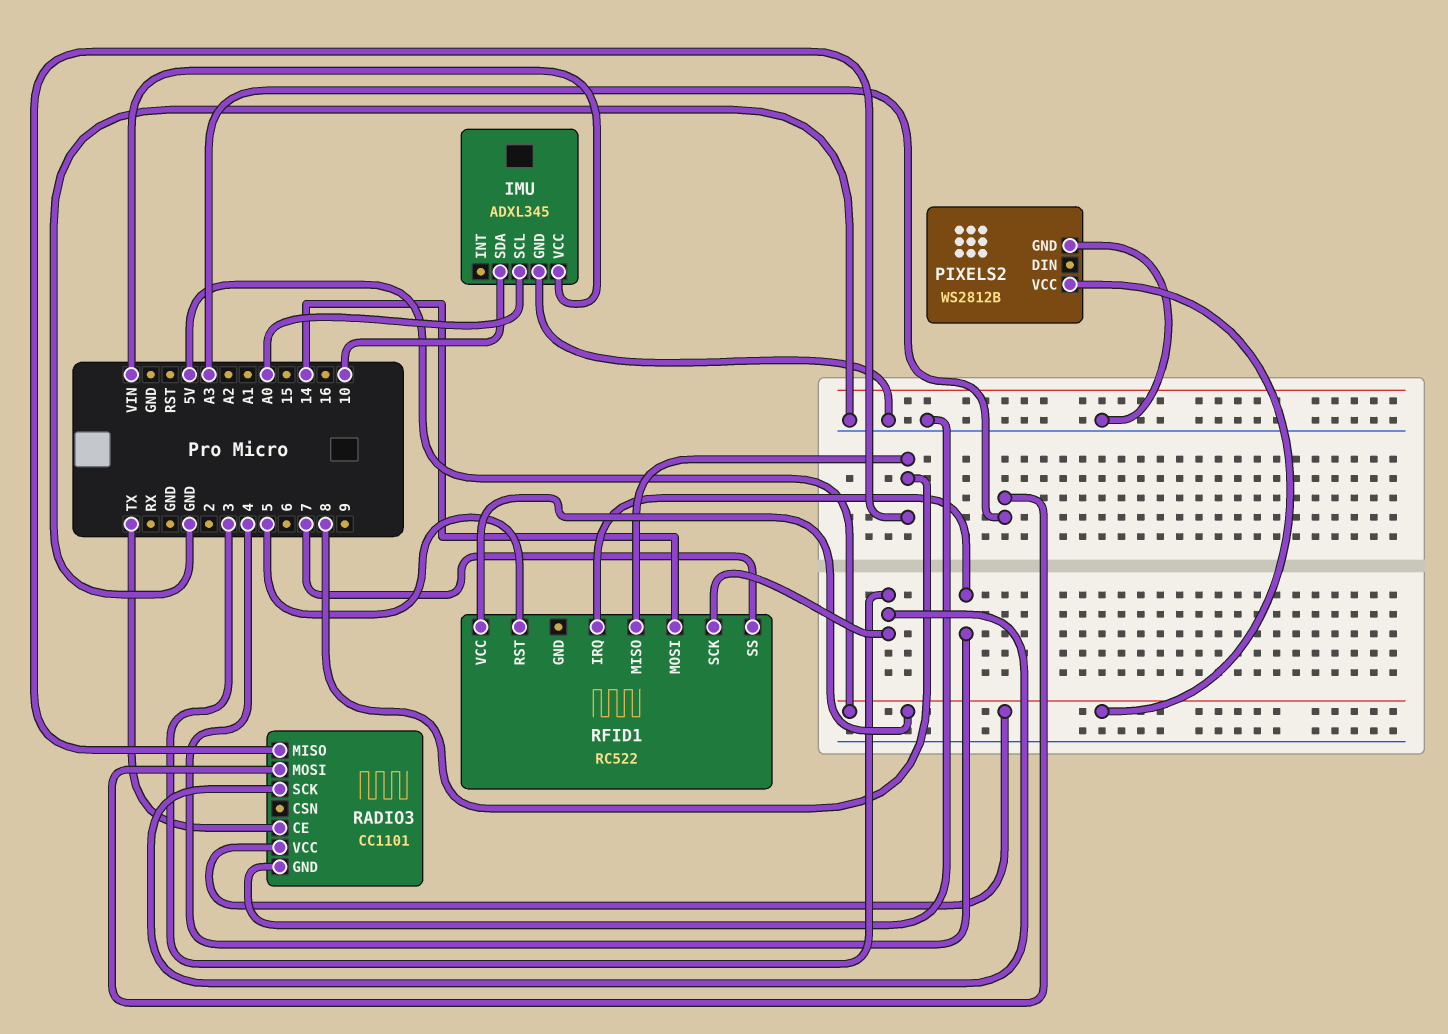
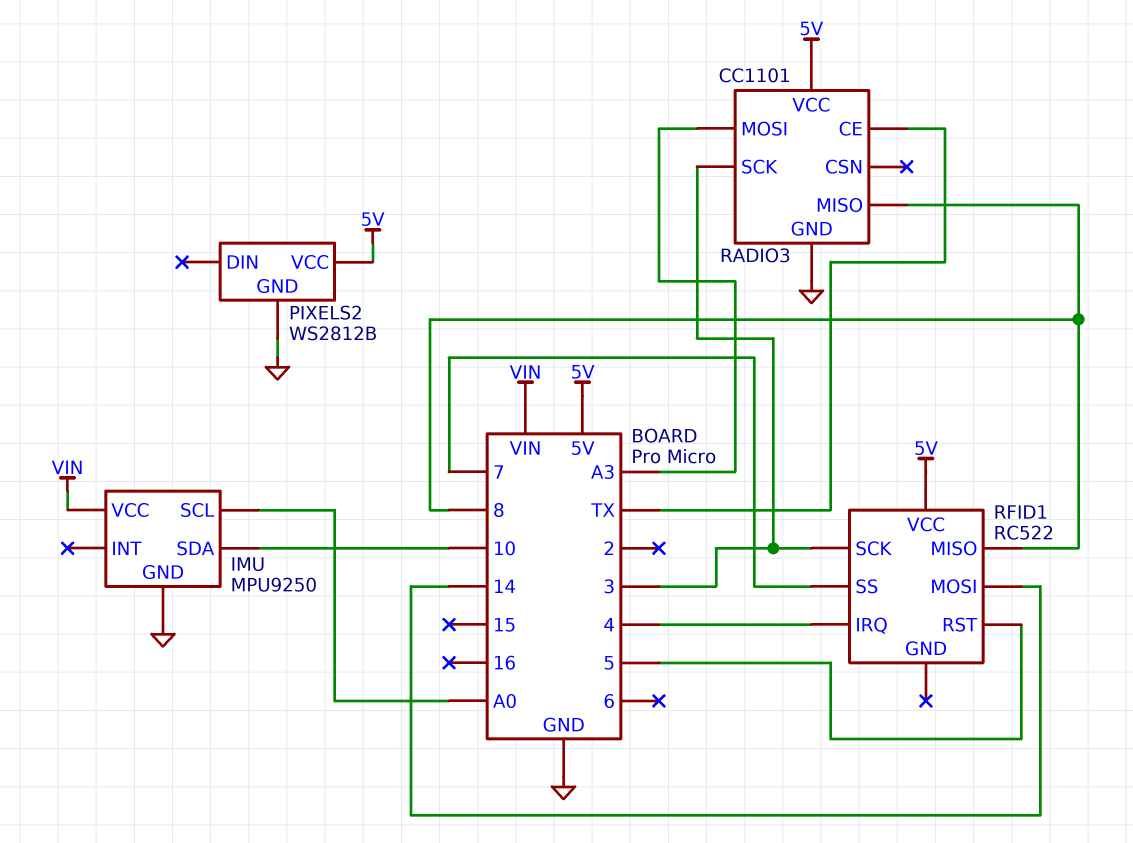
IMU: ADXL345 -> MPU9250

